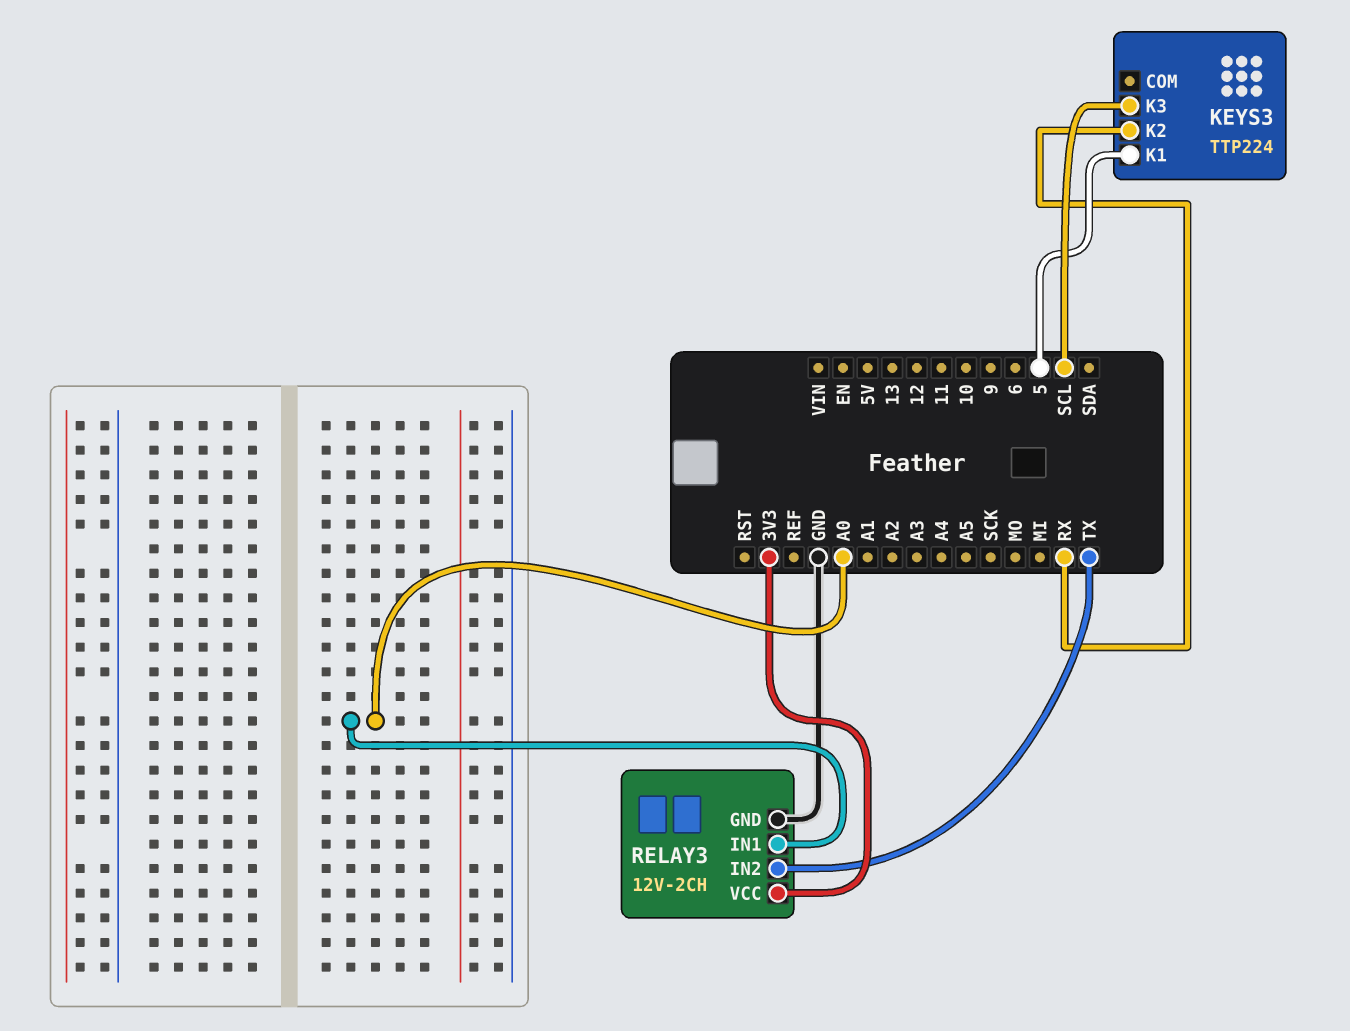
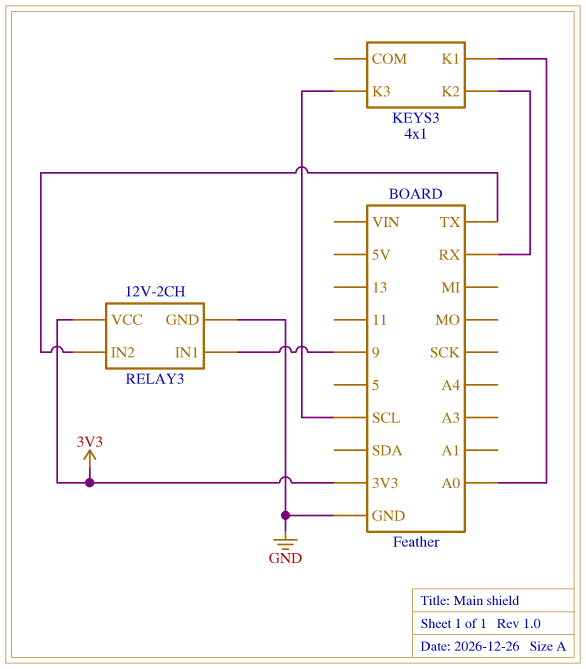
KEYS3: TTP224 -> 4x1
KEYS3 pin K1: 5 -> A0
RELAY3 pin IN1: A0 -> 9

